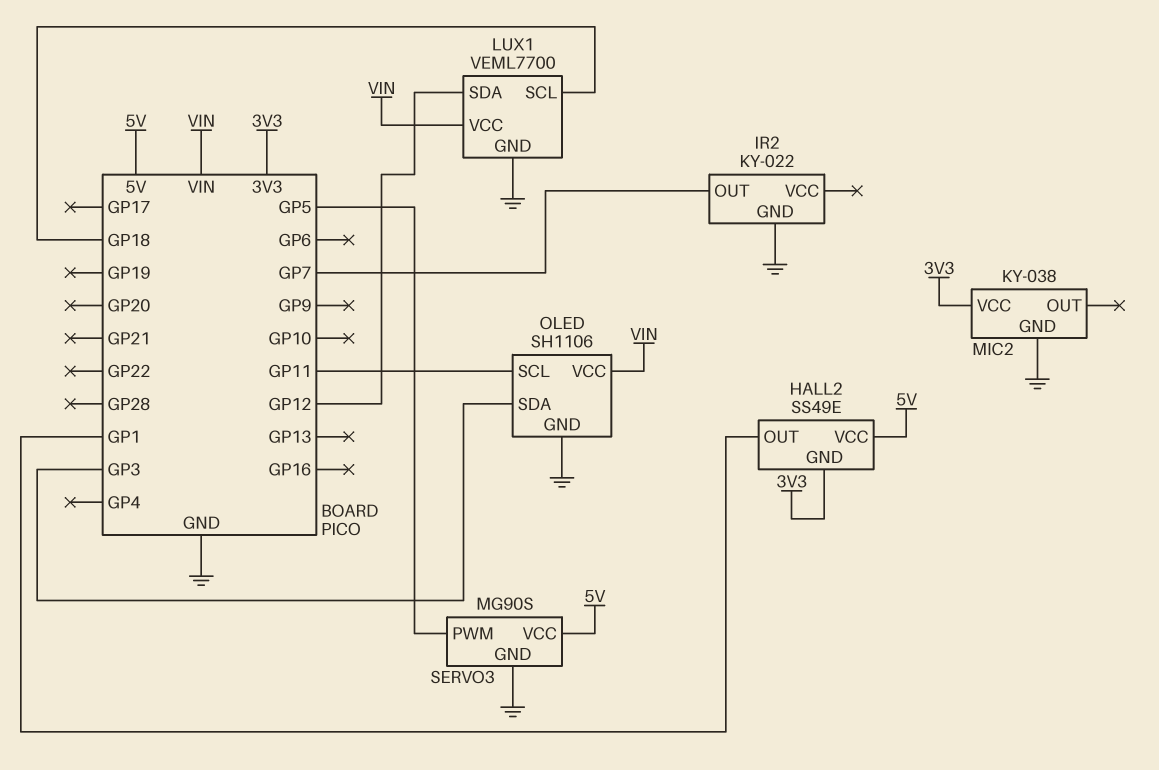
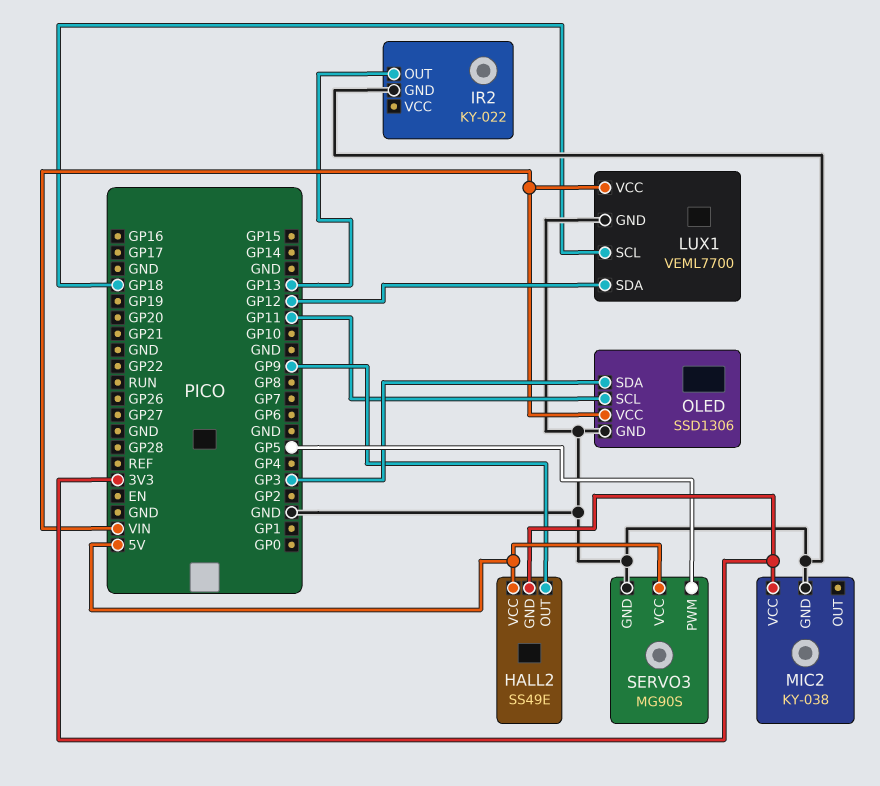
HALL2 pin OUT: GP1 -> GP9
IR2 pin OUT: GP7 -> GP13
OLED: SH1106 -> SSD1306

